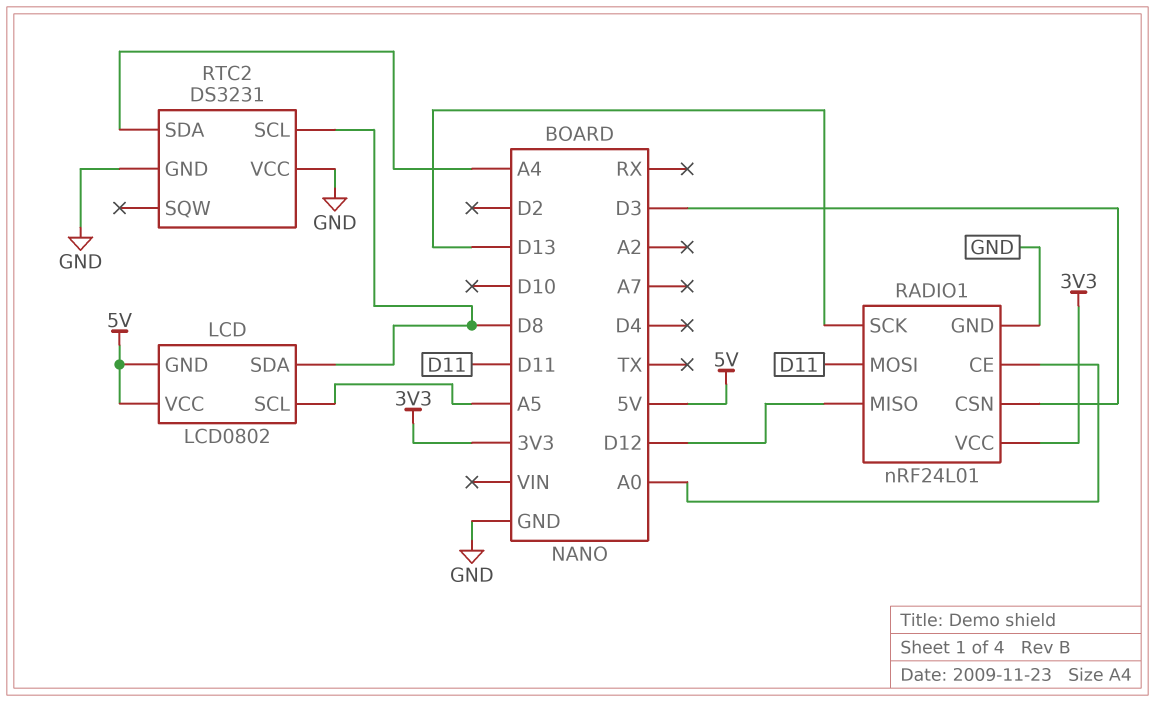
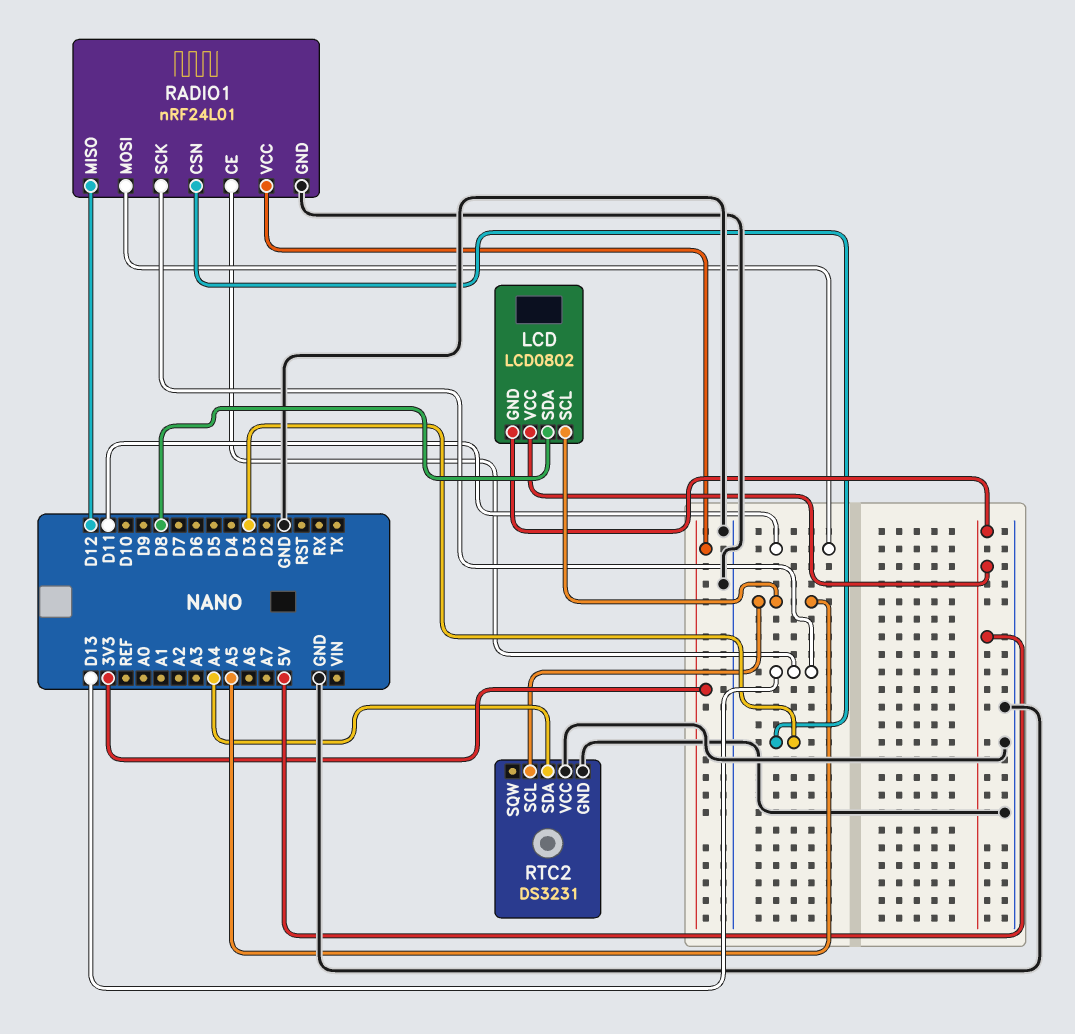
RADIO1 pin CE: A0 -> D13
RTC2 pin SCL: D8 -> A5

